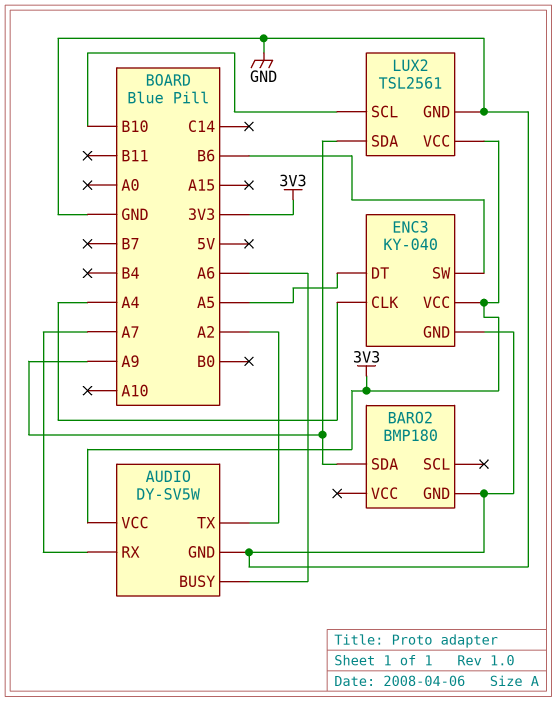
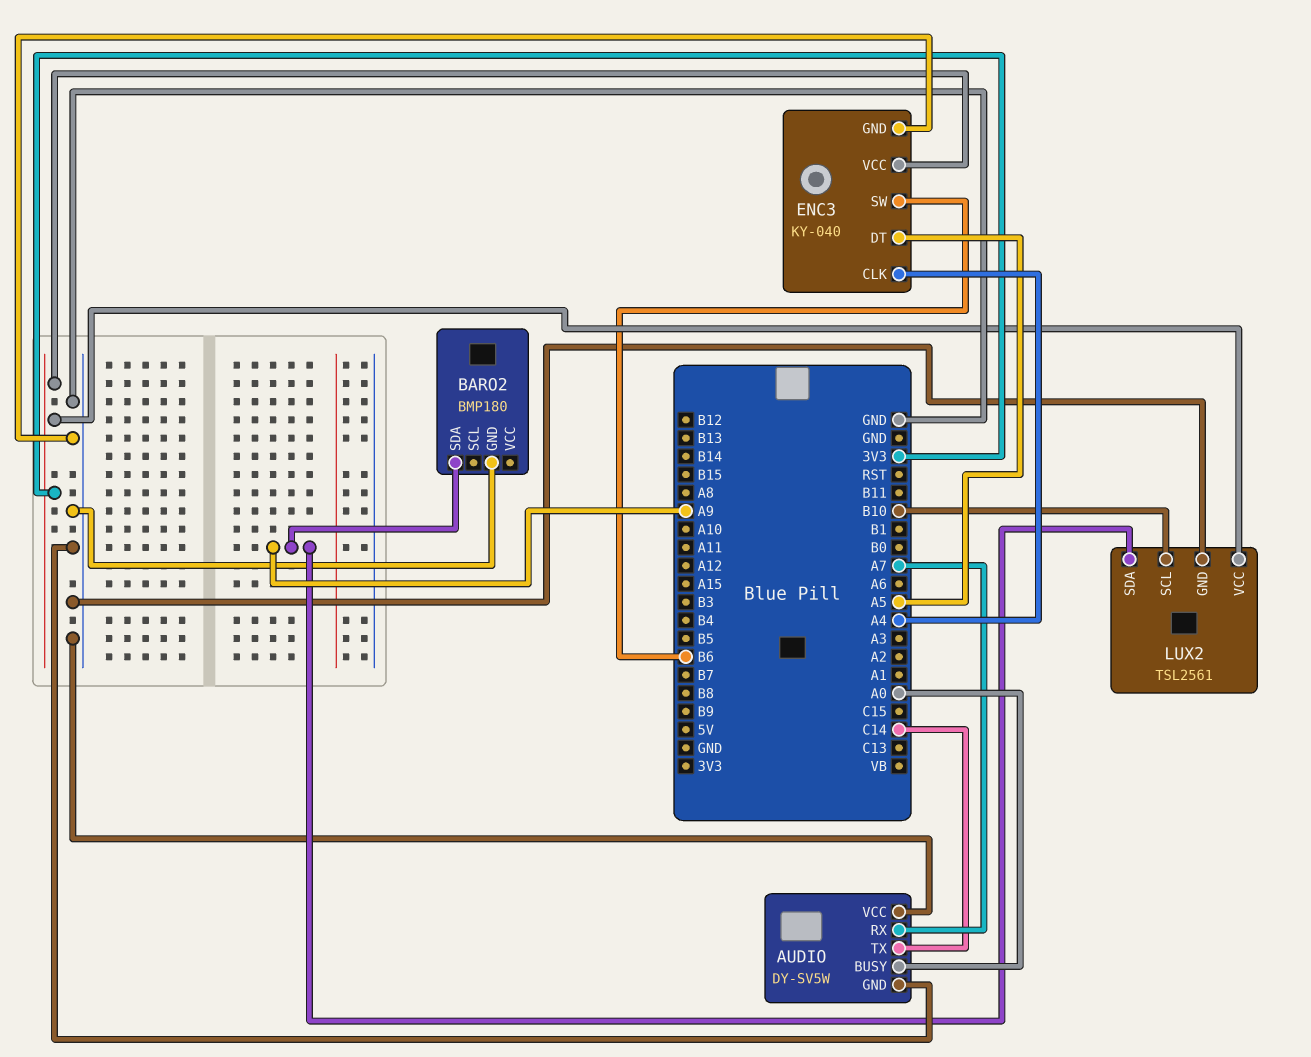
AUDIO pin BUSY: A6 -> A0
AUDIO pin TX: A2 -> C14
AUDIO pin VCC: 3V3 -> GND

